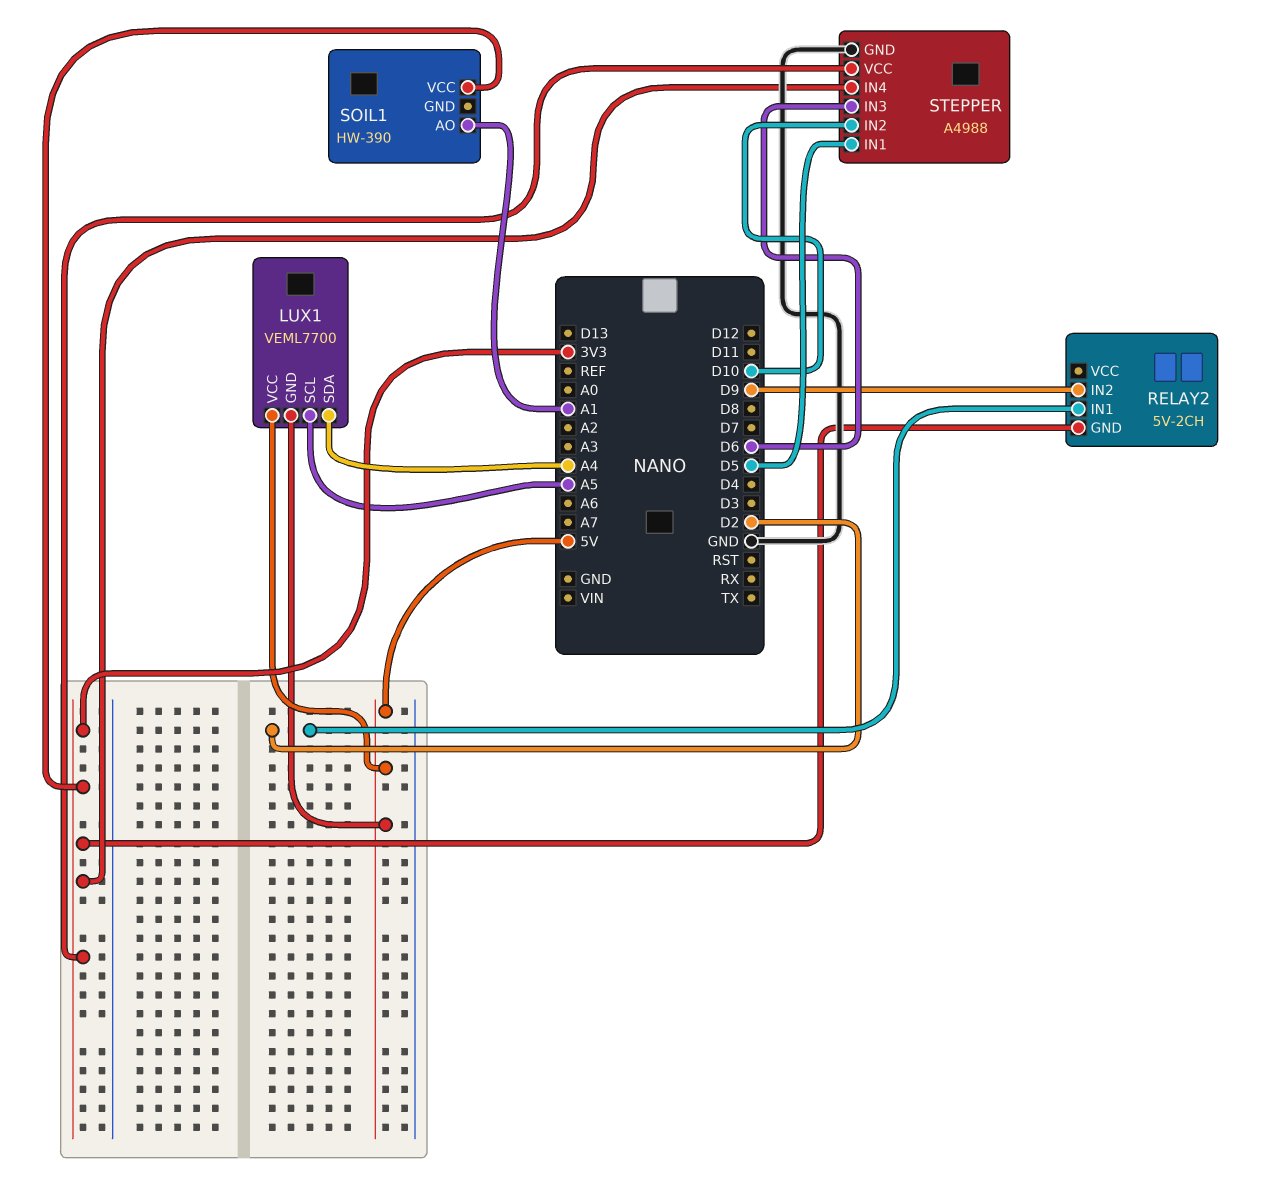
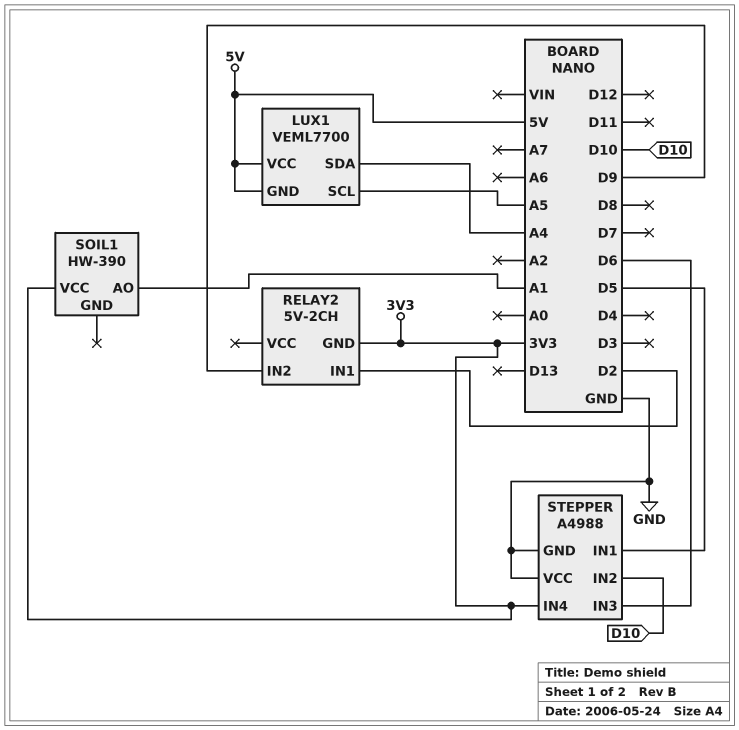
STEPPER pin VCC: 3V3 -> GND

